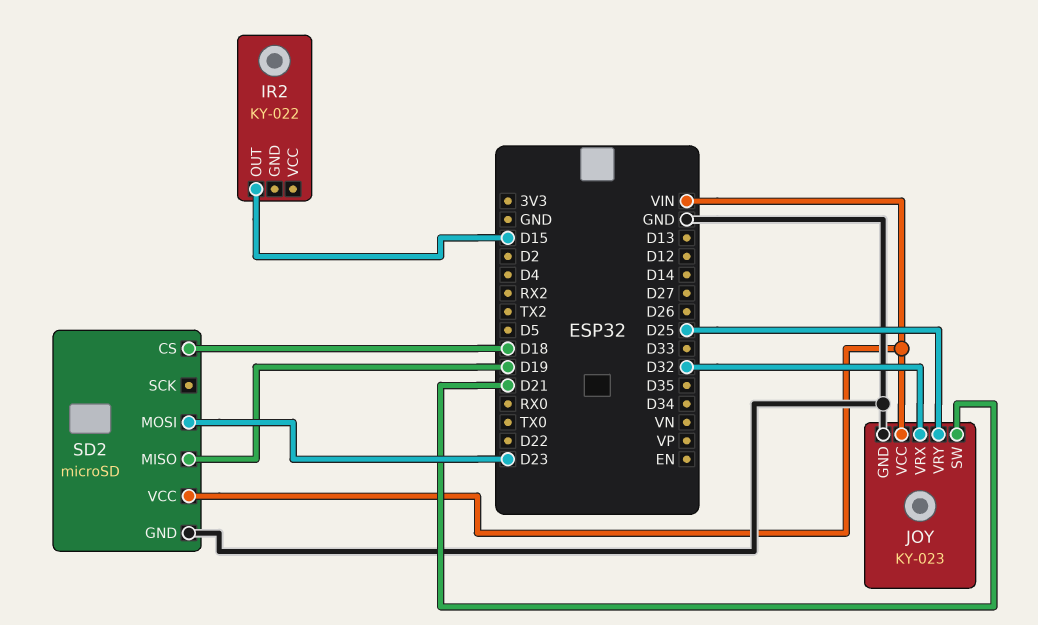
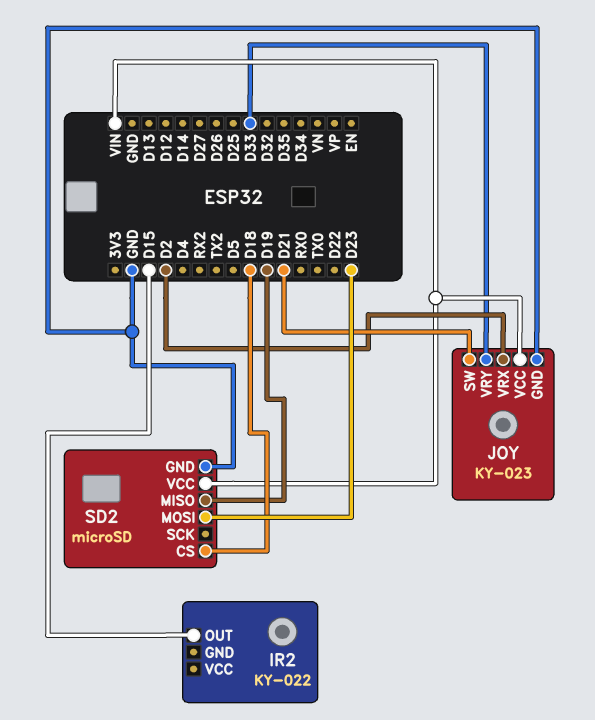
JOY pin VRX: D32 -> D2
JOY pin VRY: D25 -> D33

